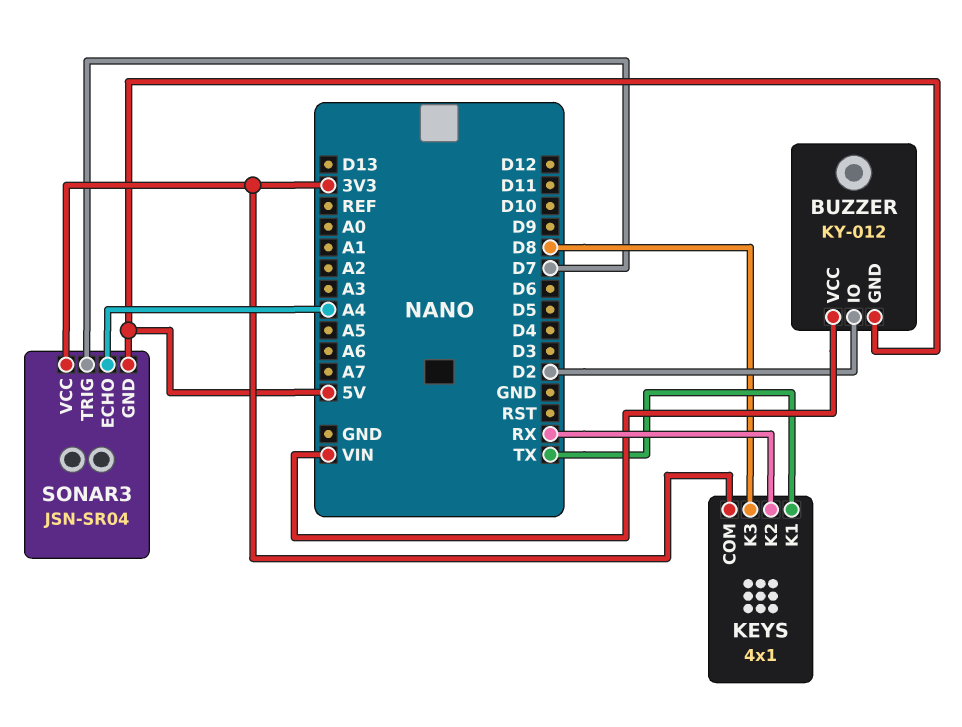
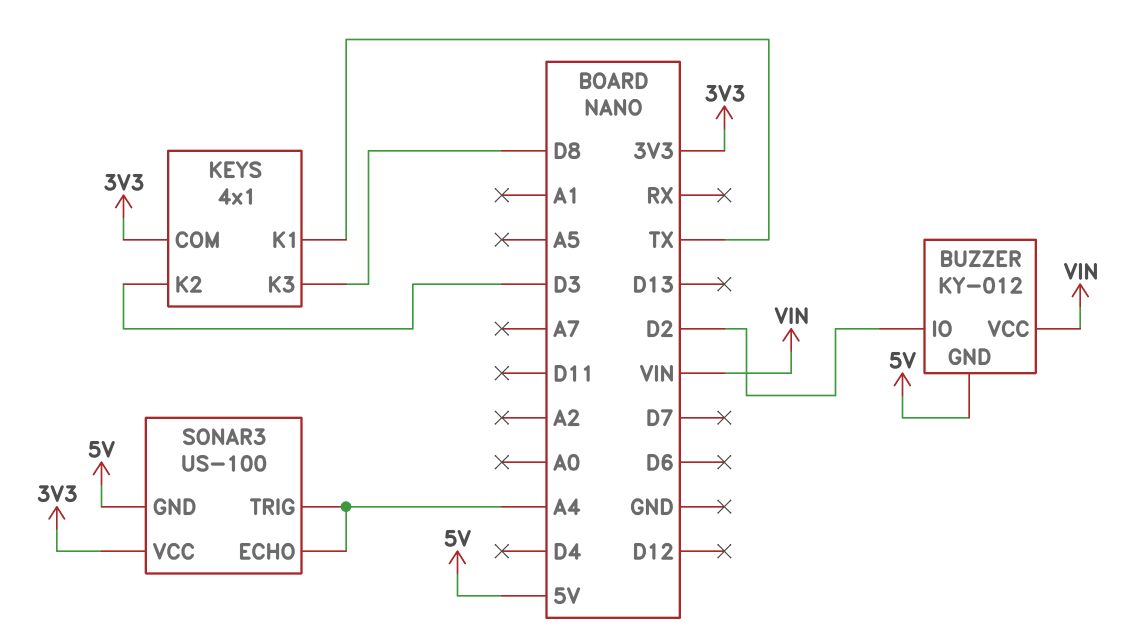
KEYS pin K2: RX -> D3
SONAR3: JSN-SR04 -> US-100
SONAR3 pin TRIG: D7 -> A4

